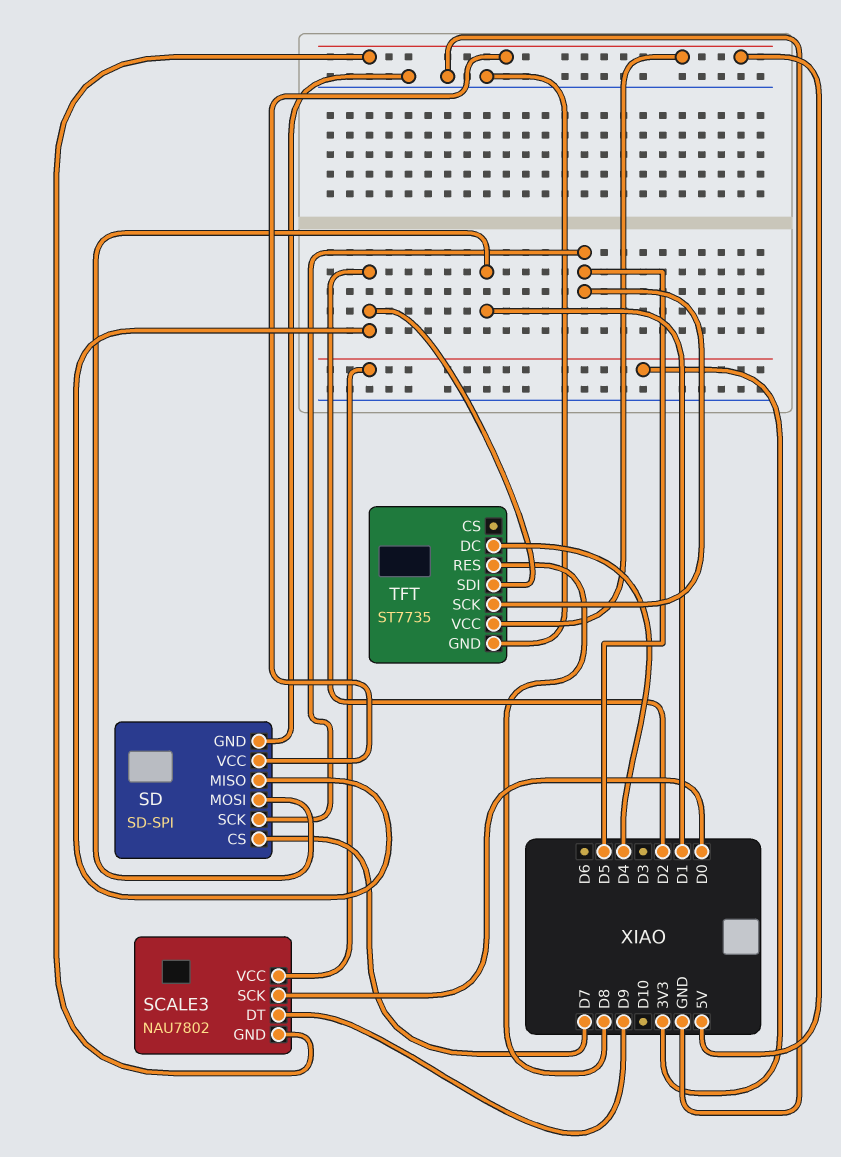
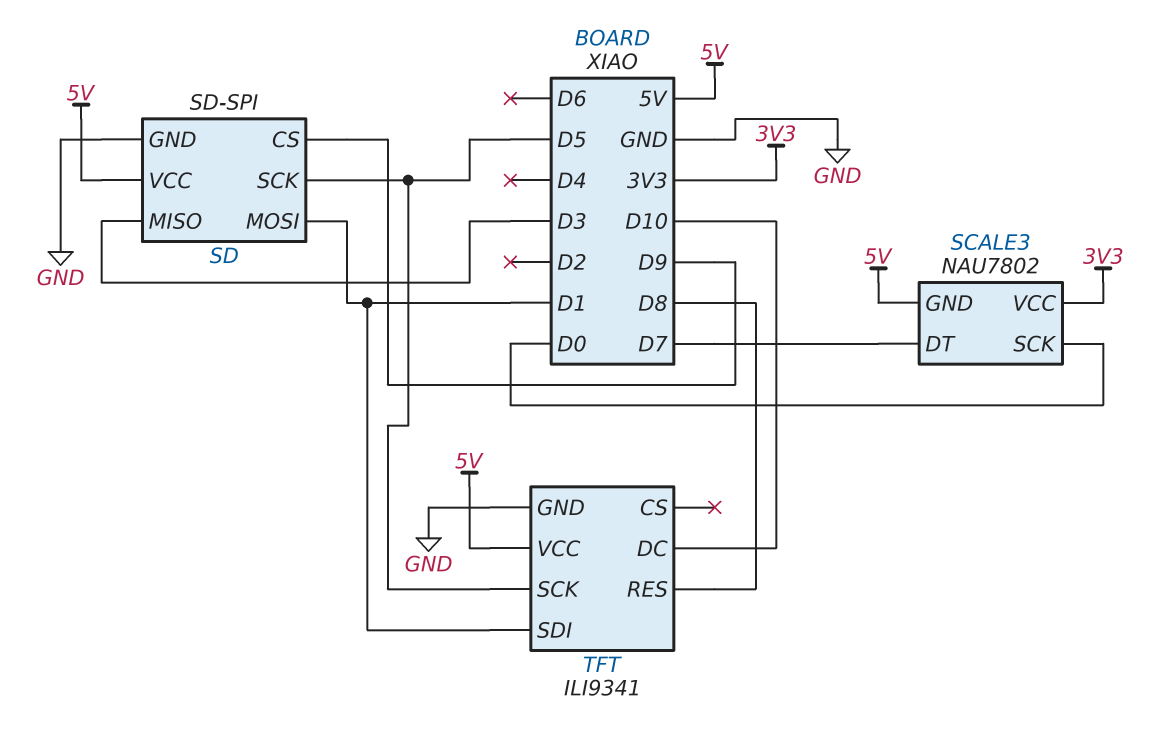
SCALE3 pin DT: D9 -> D7
SD pin CS: D7 -> D9
SD pin MISO: D2 -> D3
TFT: ST7735 -> ILI9341
TFT pin DC: D4 -> D10
TFT pin SDI: D2 -> D1

